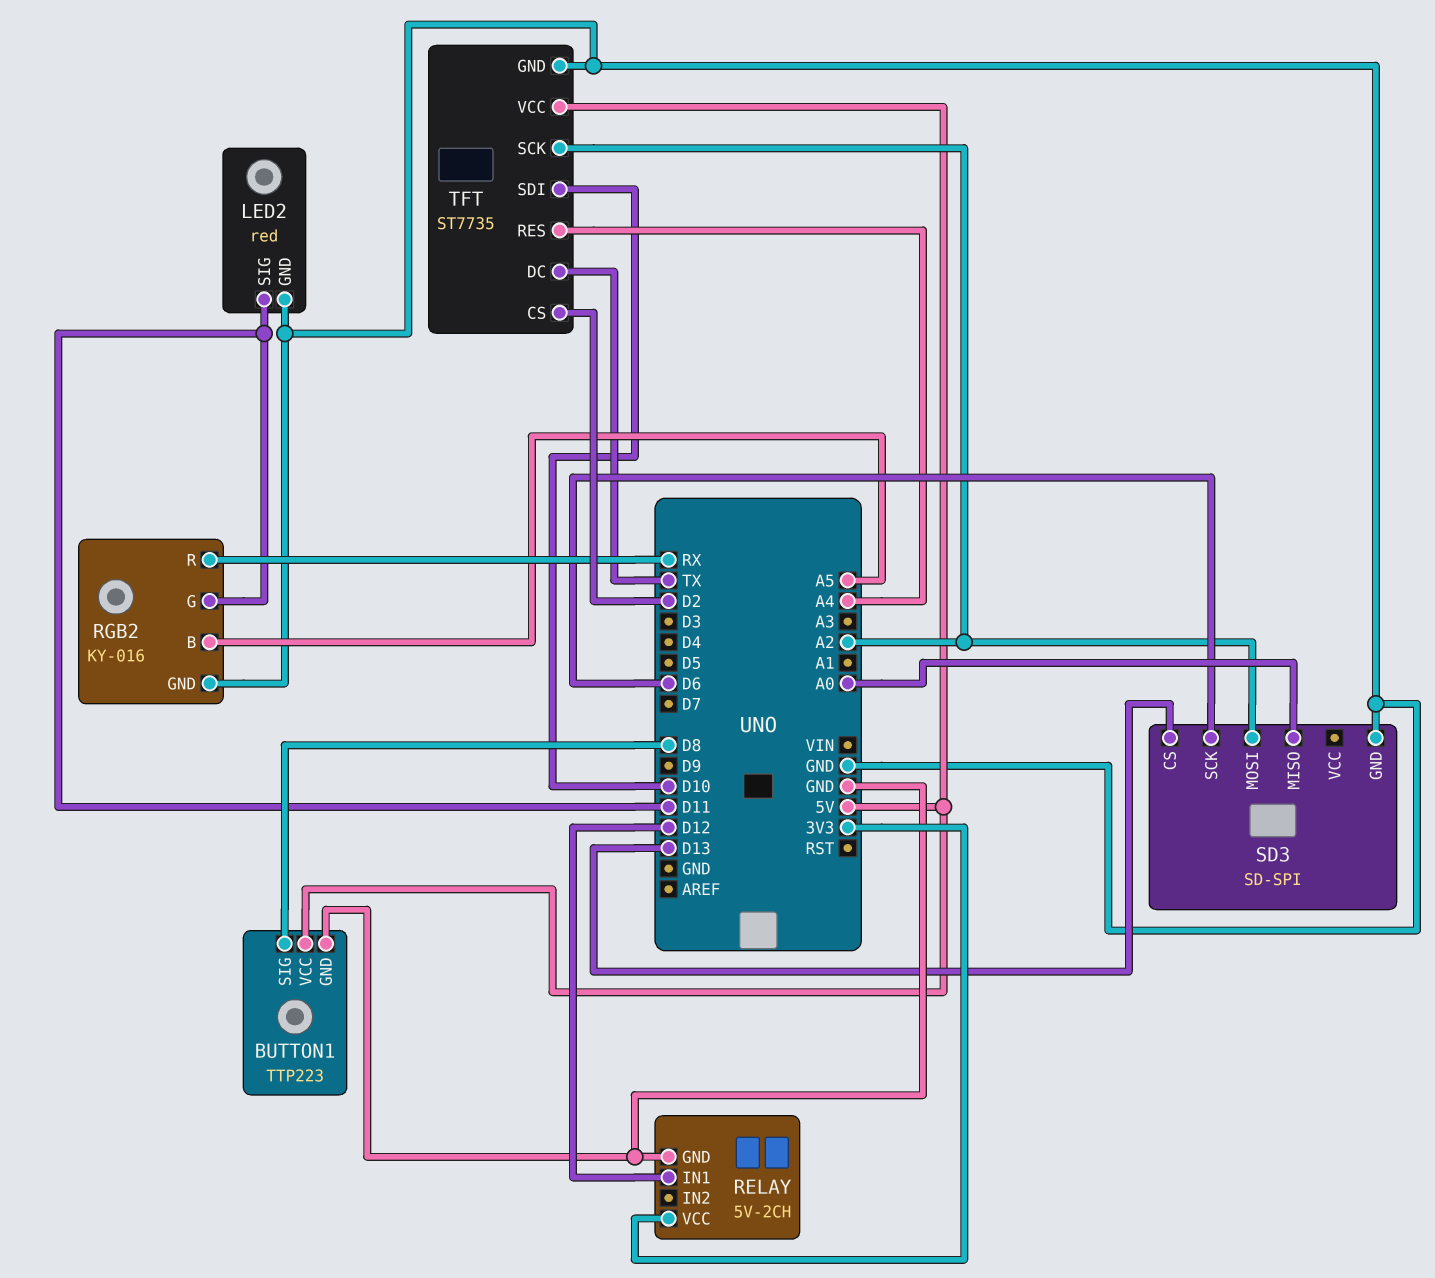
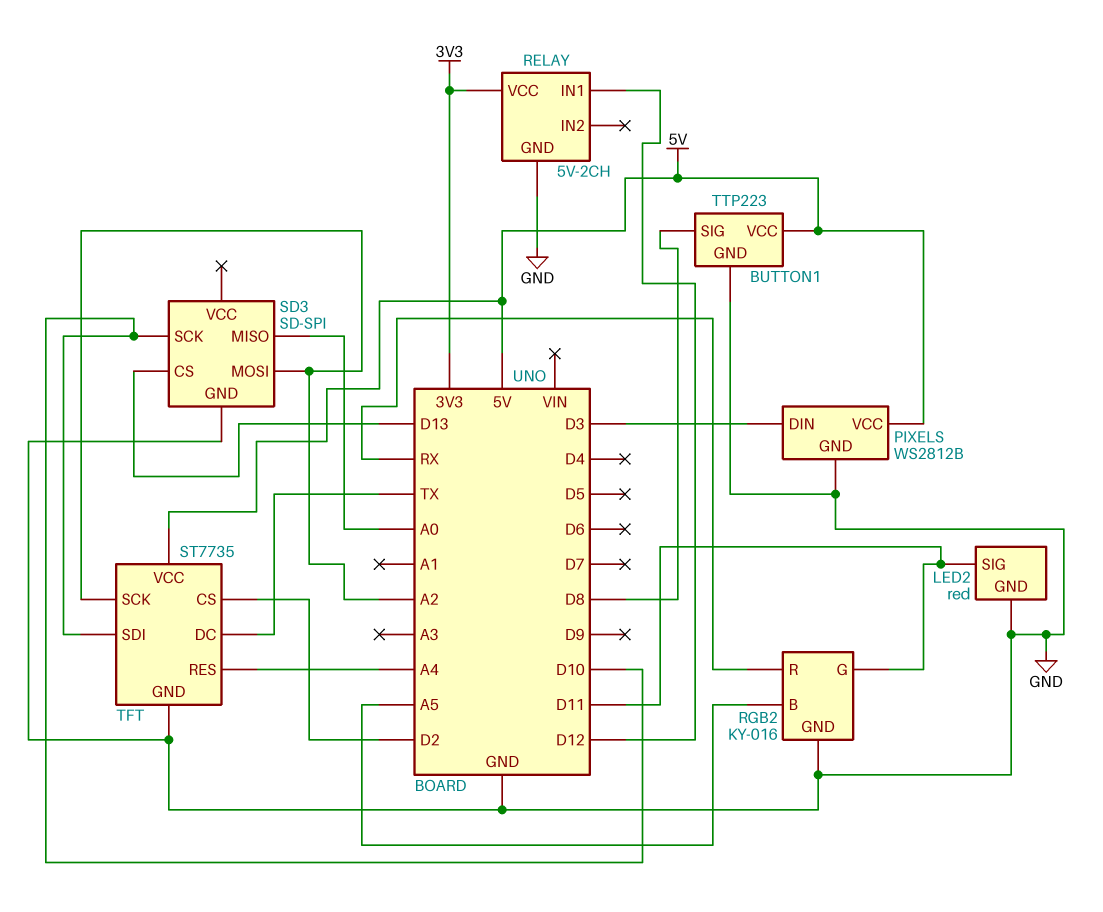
PIXELS: none -> WS2812B
PIXELS pin DIN: none -> D3
PIXELS pin GND: none -> GND
PIXELS pin VCC: none -> 5V
SD3 pin SCK: D6 -> D10

